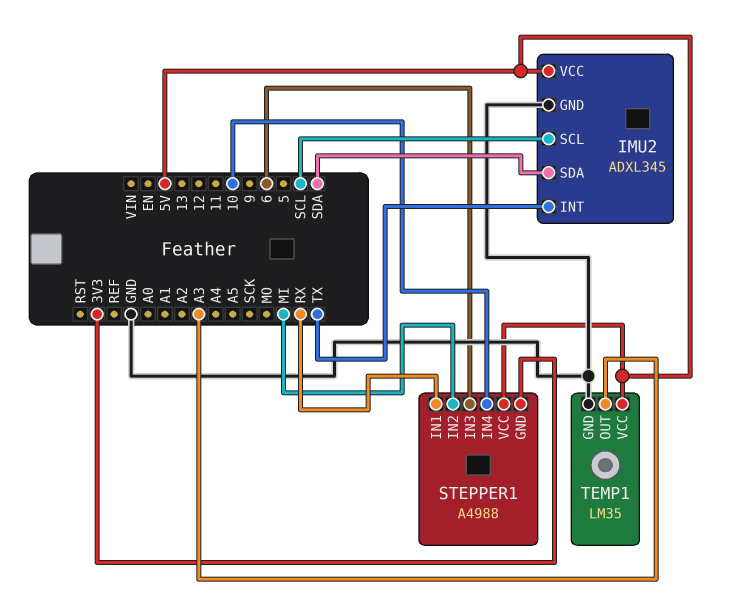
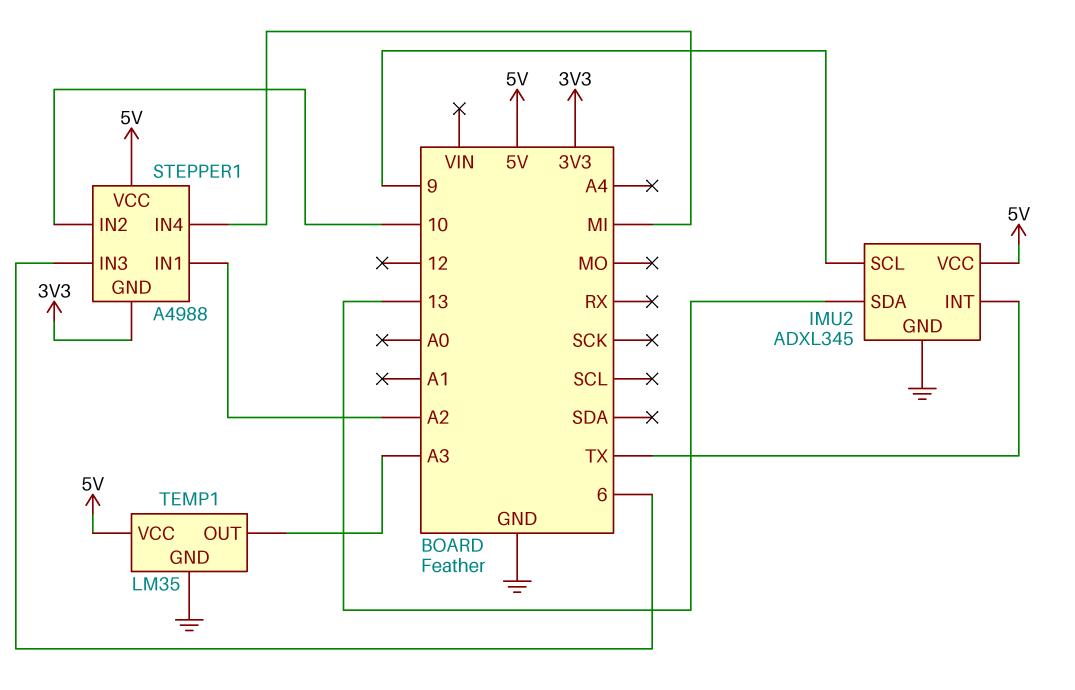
IMU2 pin SCL: SCL -> 9
IMU2 pin SDA: SDA -> 13
STEPPER1 pin IN1: RX -> A2
STEPPER1 pin IN2: MI -> 10
STEPPER1 pin IN4: 10 -> MI

